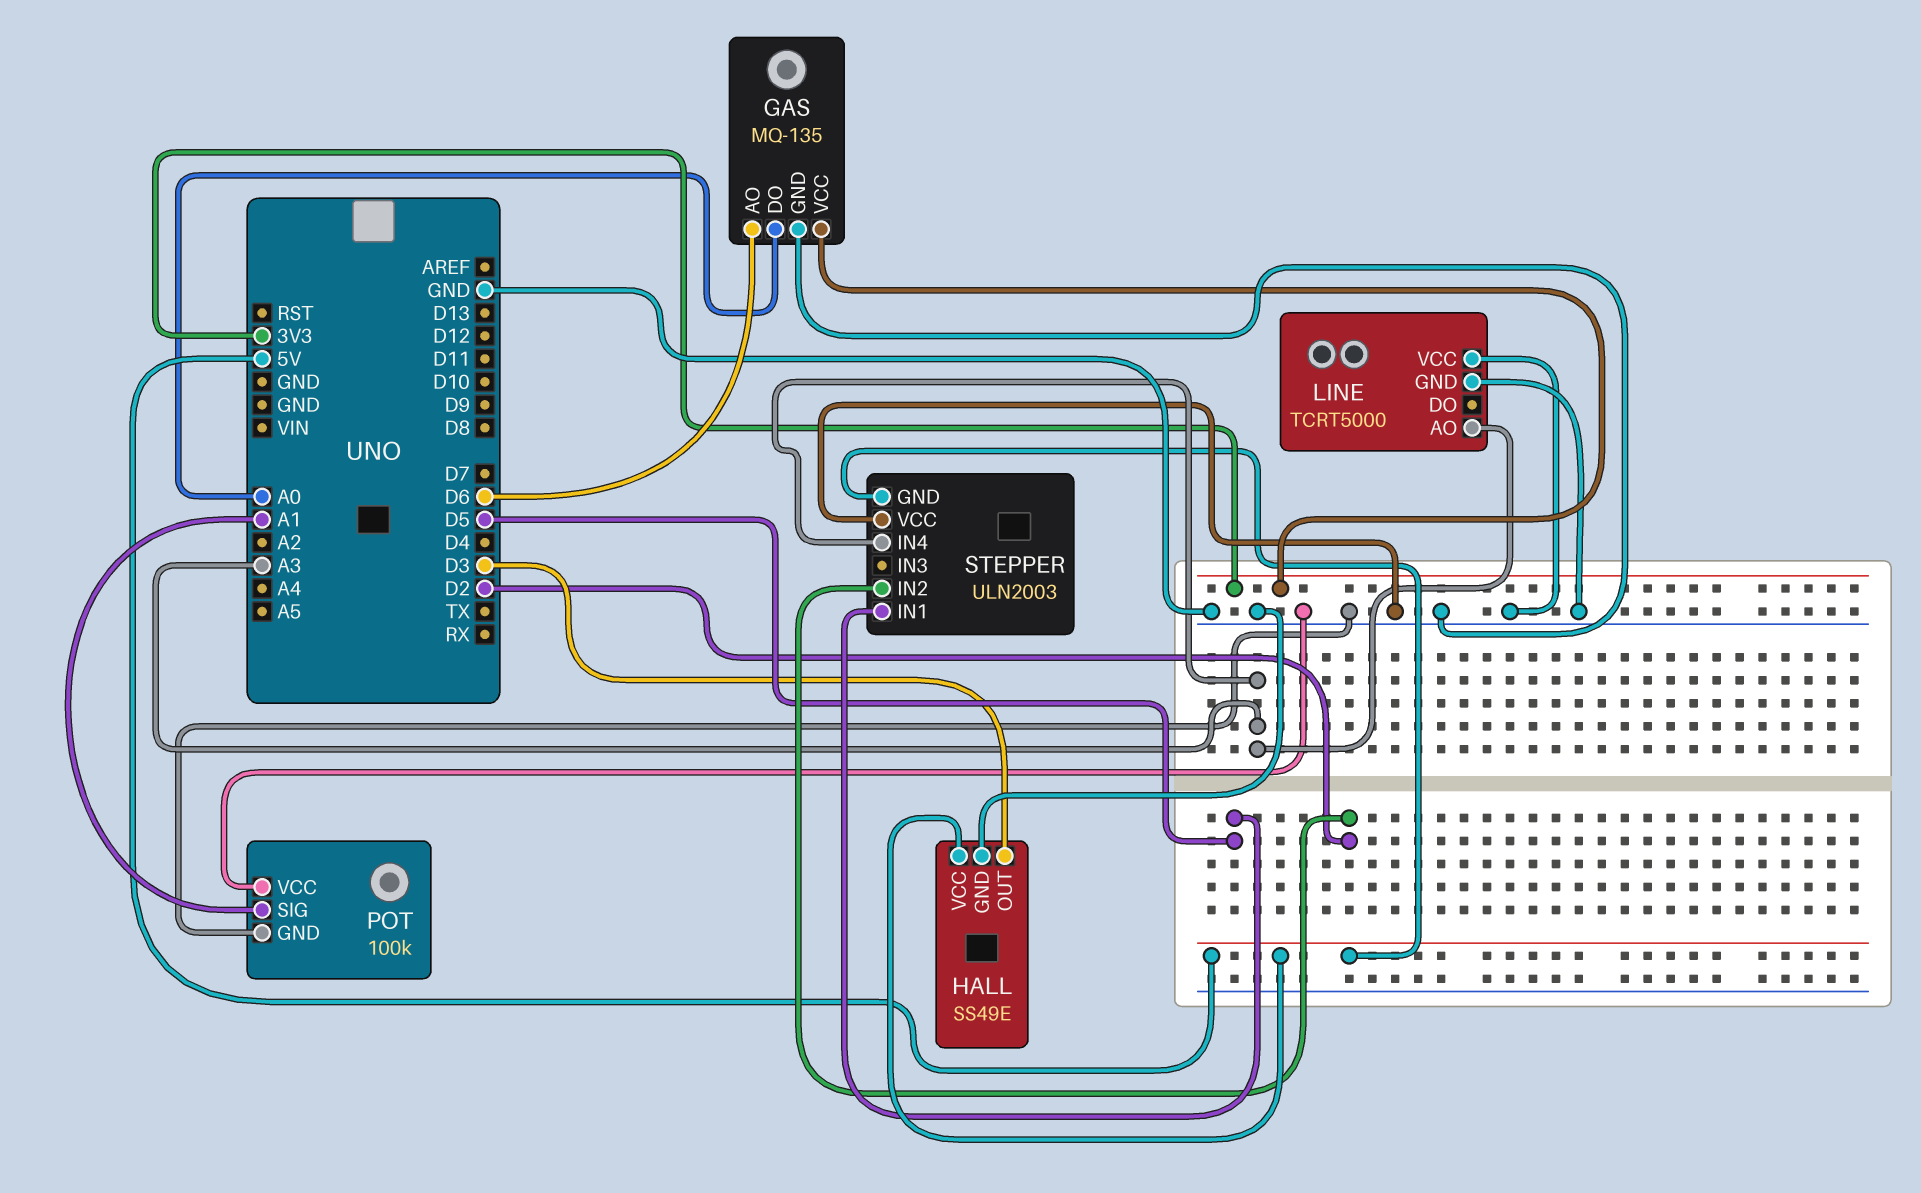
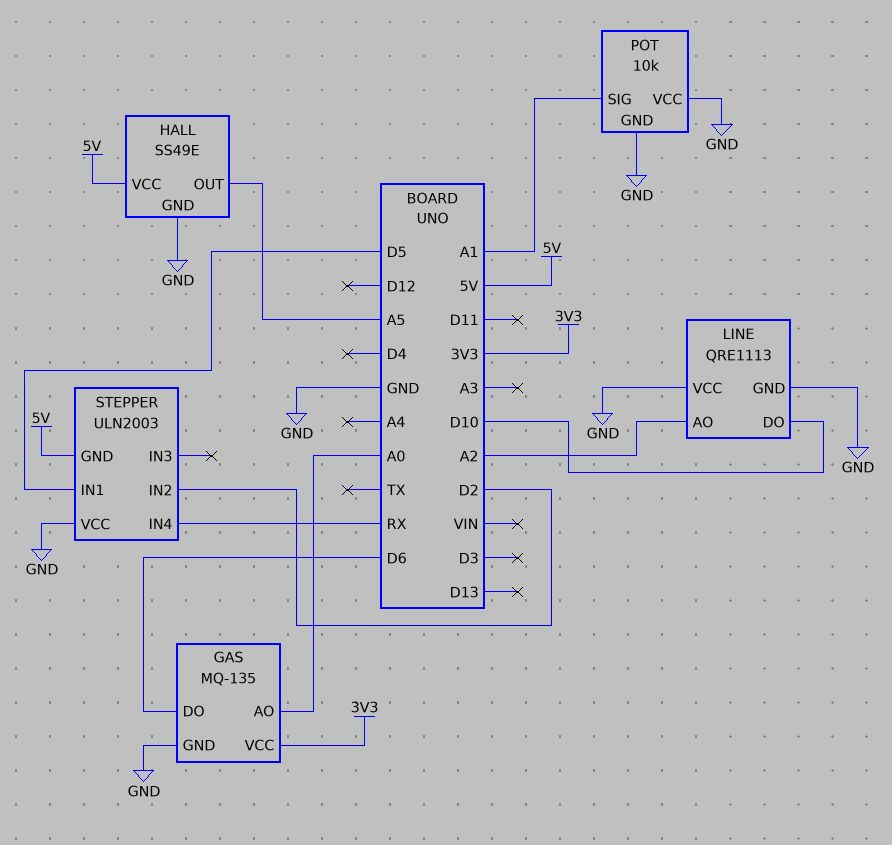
GAS pin AO: D6 -> A0
GAS pin DO: A0 -> D6
HALL pin OUT: D3 -> A5
LINE: TCRT5000 -> QRE1113
LINE pin AO: A3 -> A2
LINE pin DO: none -> D10
POT: 100k -> 10k
STEPPER pin IN4: A3 -> RX

